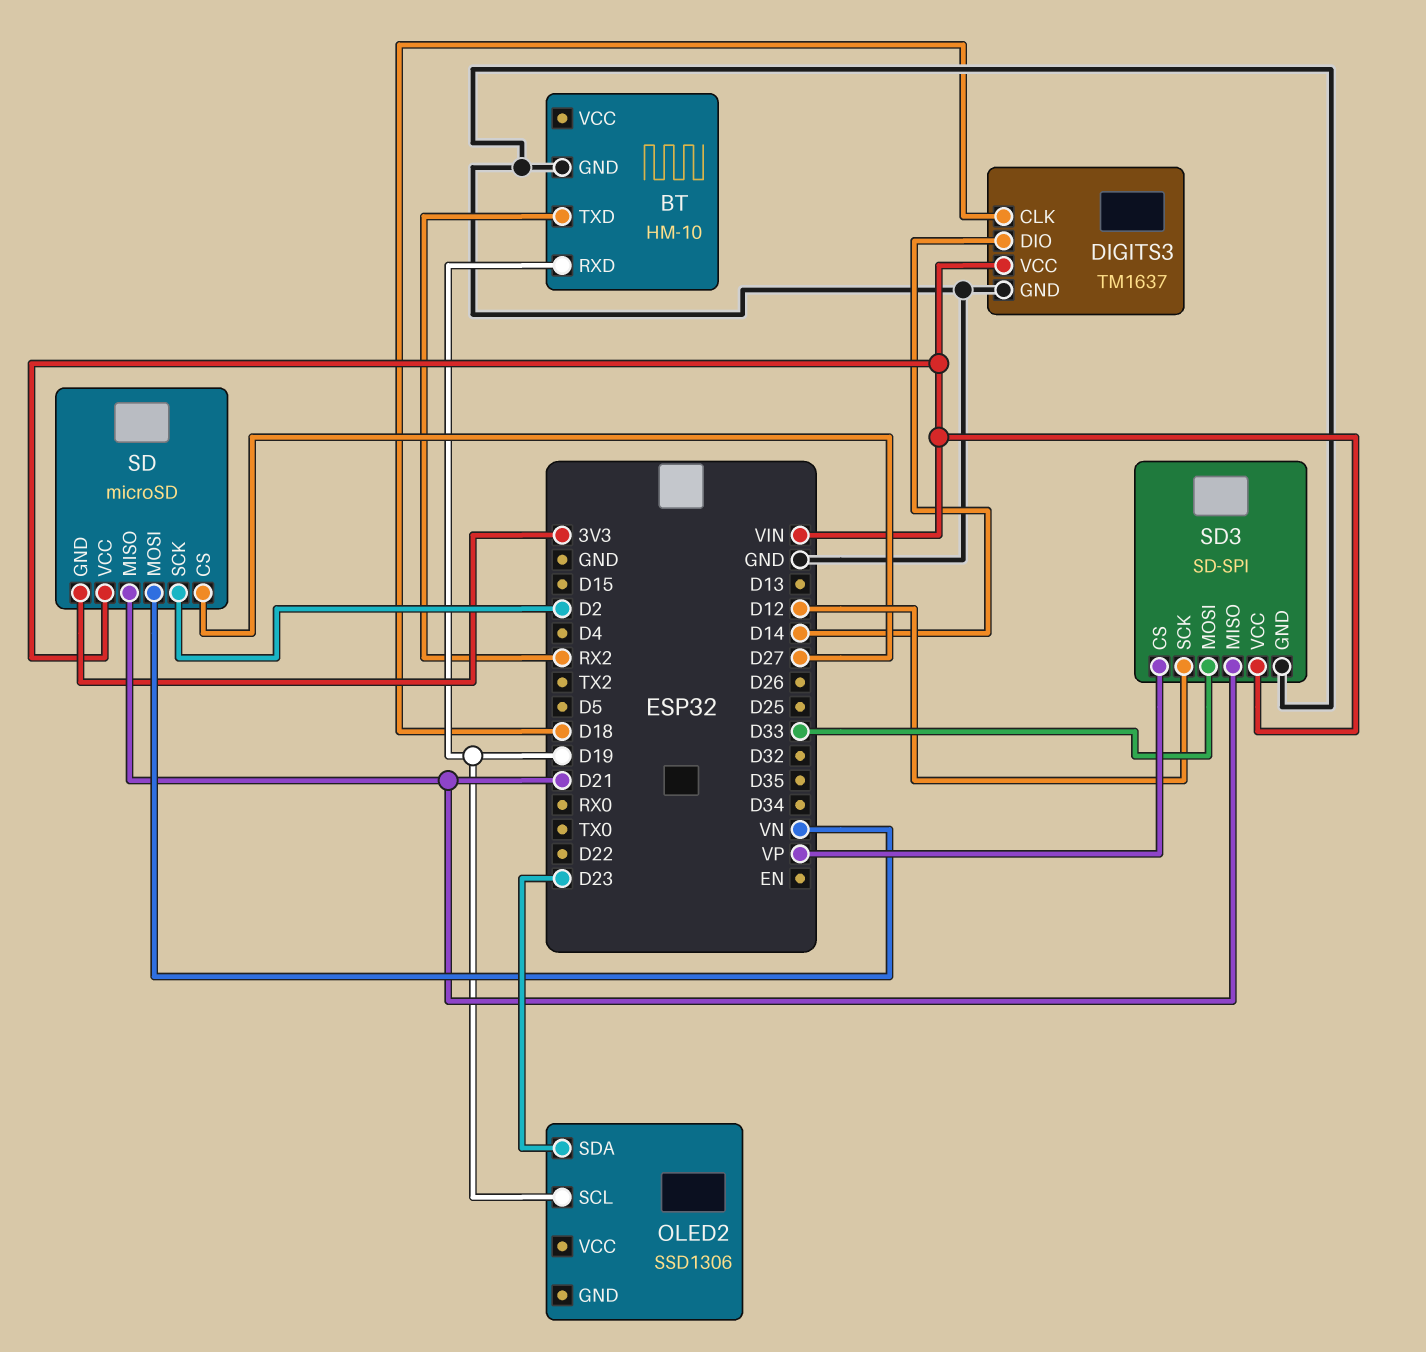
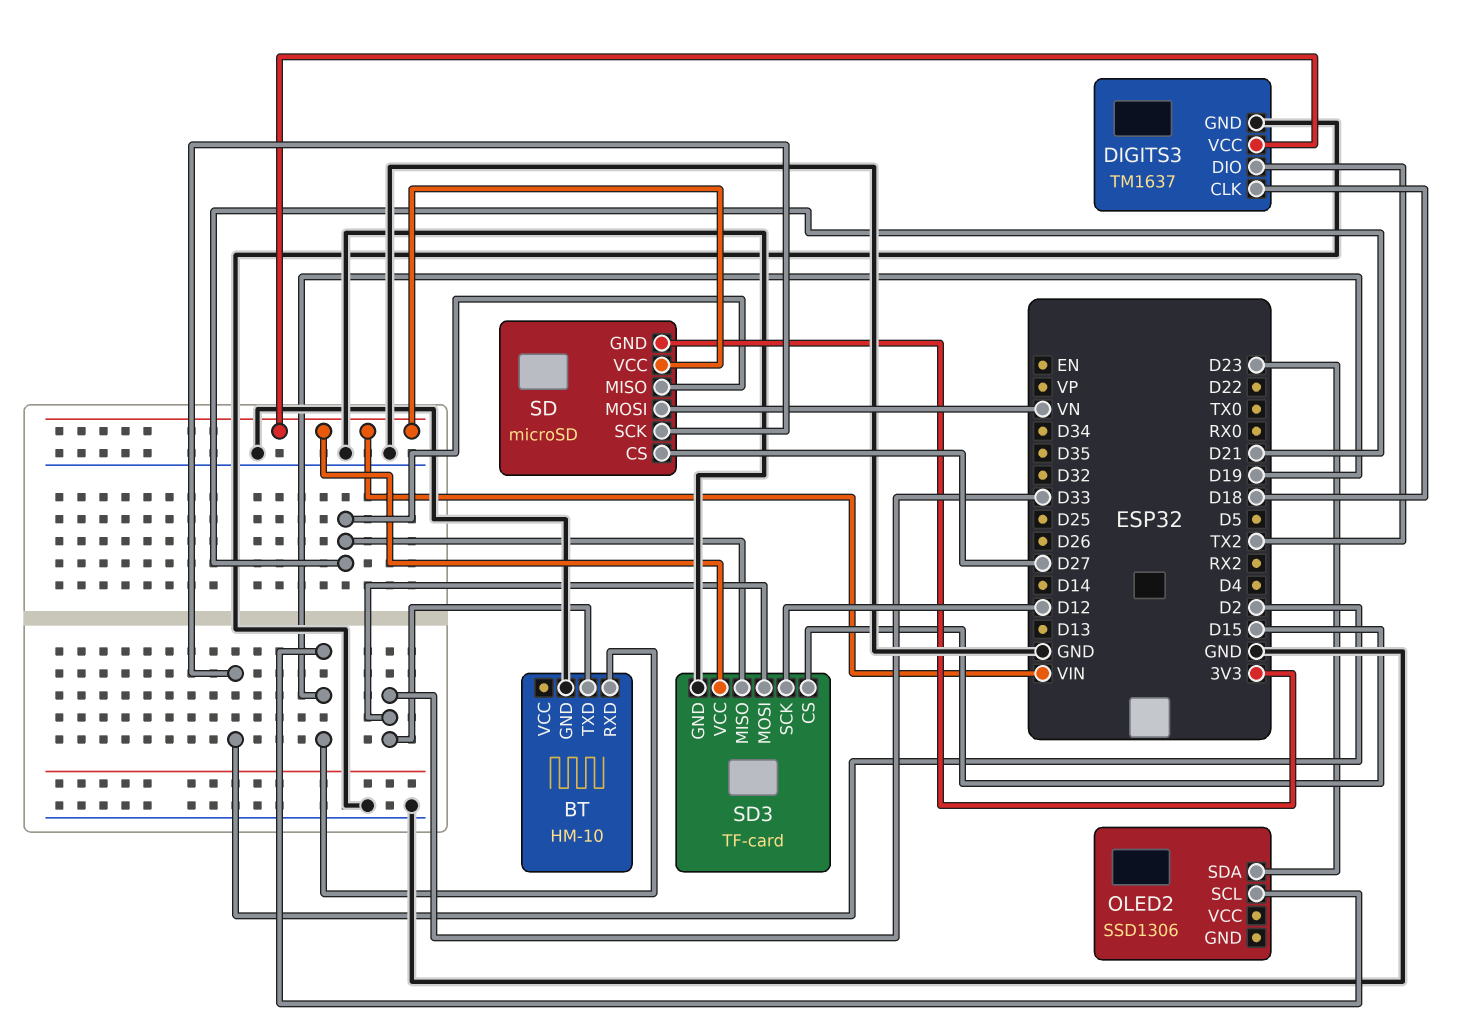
BT pin TXD: RX2 -> D33
DIGITS3 pin DIO: D14 -> TX2
SD3: SD-SPI -> TF-card
SD3 pin CS: VP -> D15

